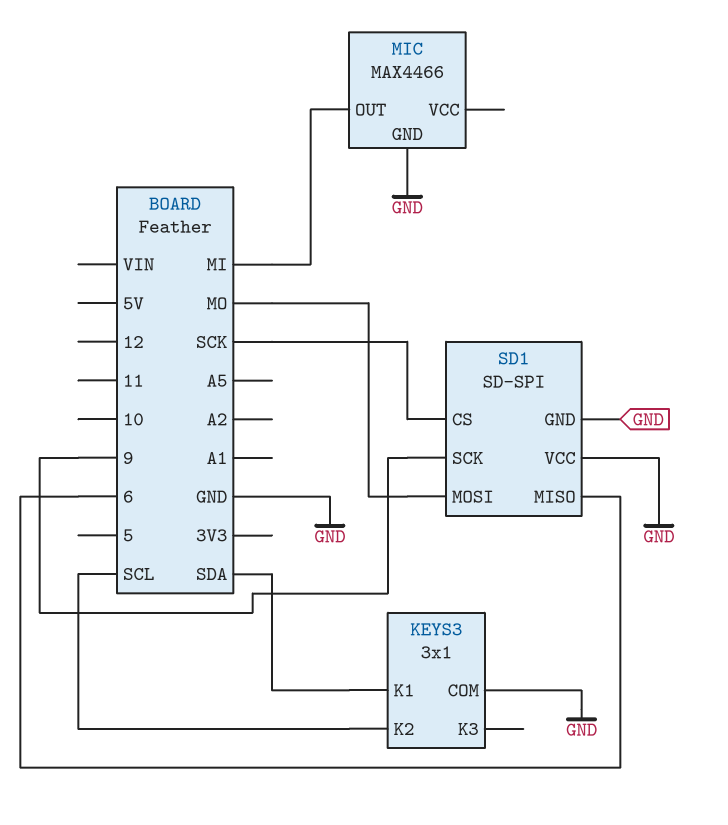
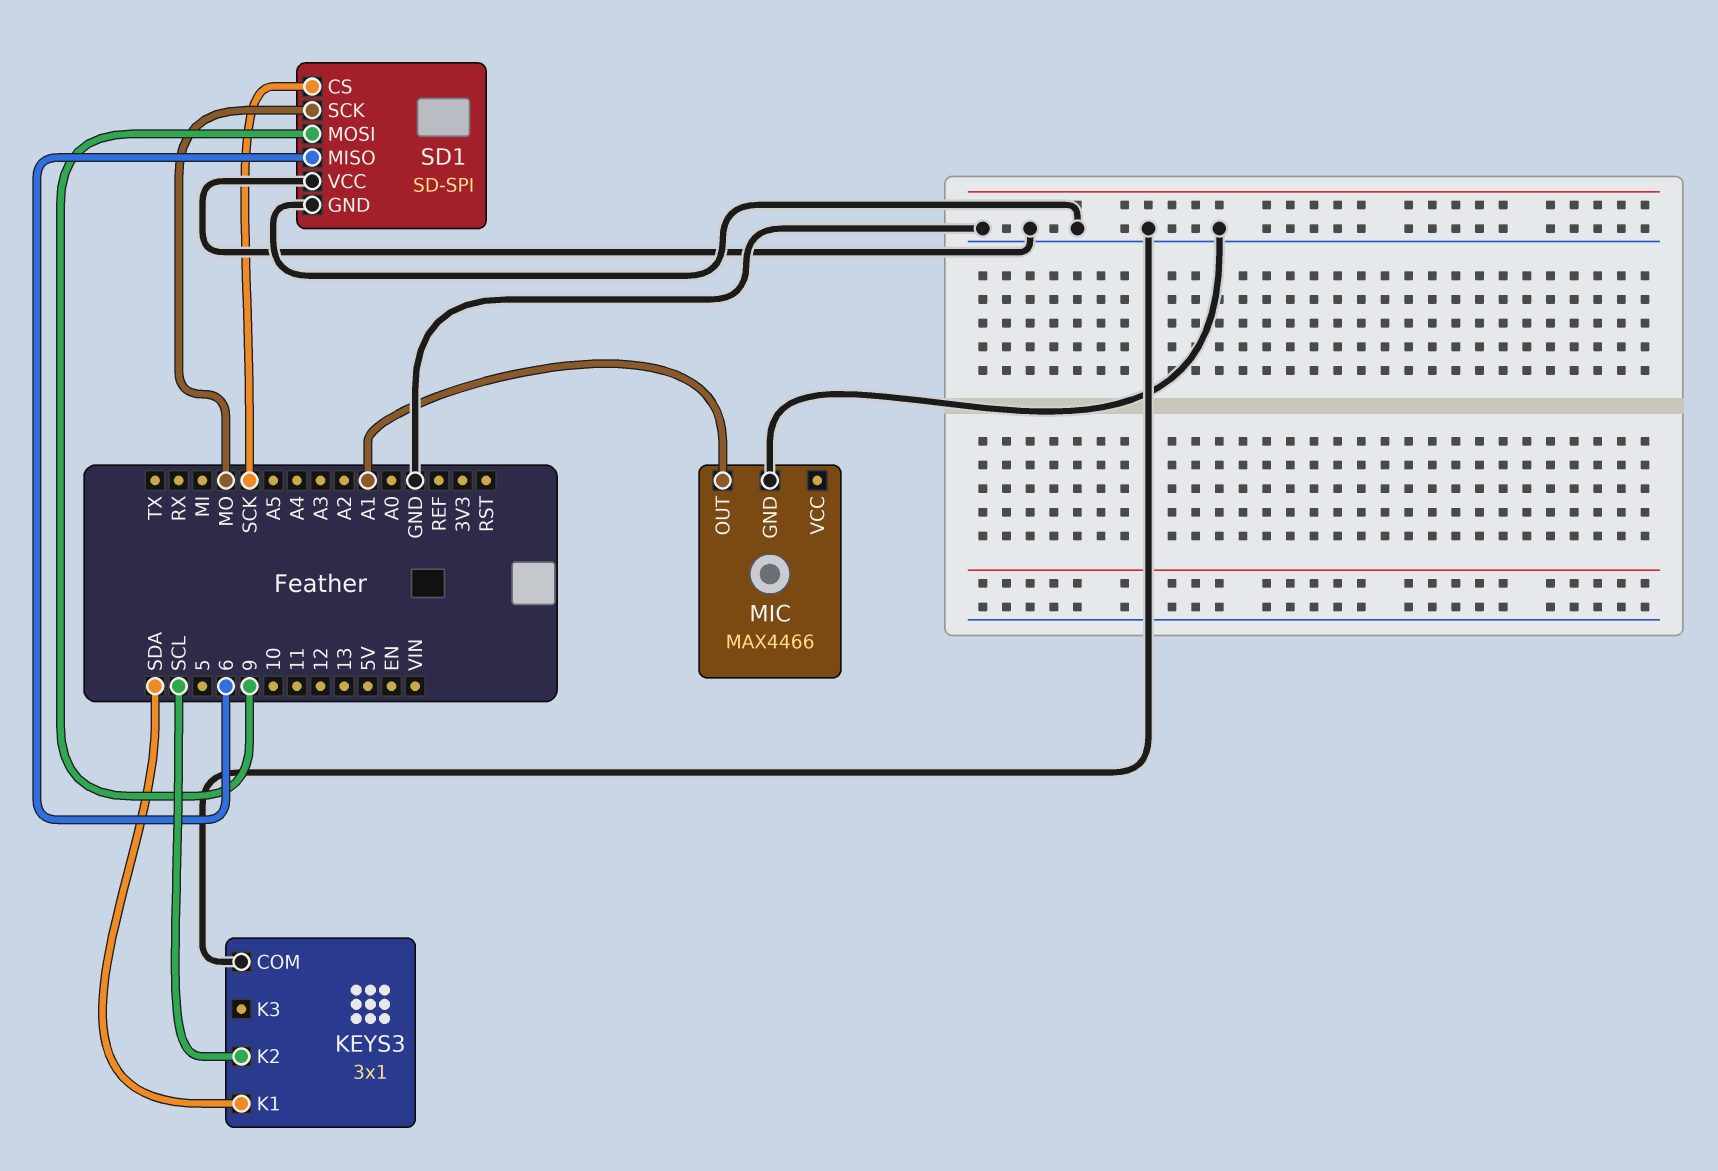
MIC pin OUT: MI -> A1
SD1 pin MOSI: MO -> 9
SD1 pin SCK: 9 -> MO

